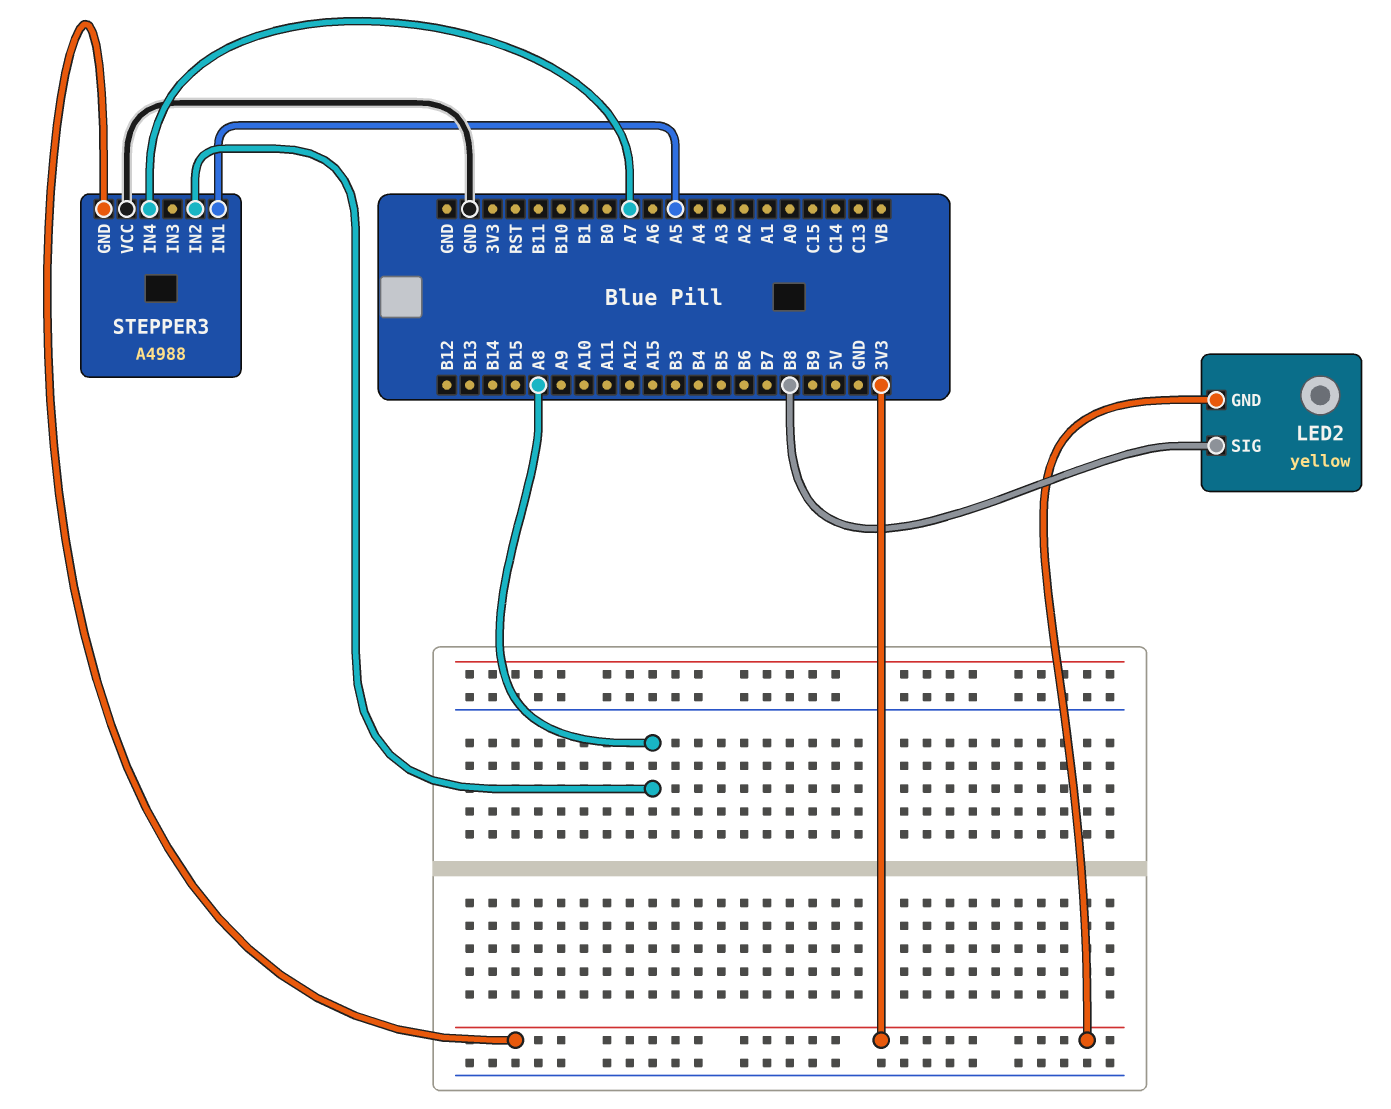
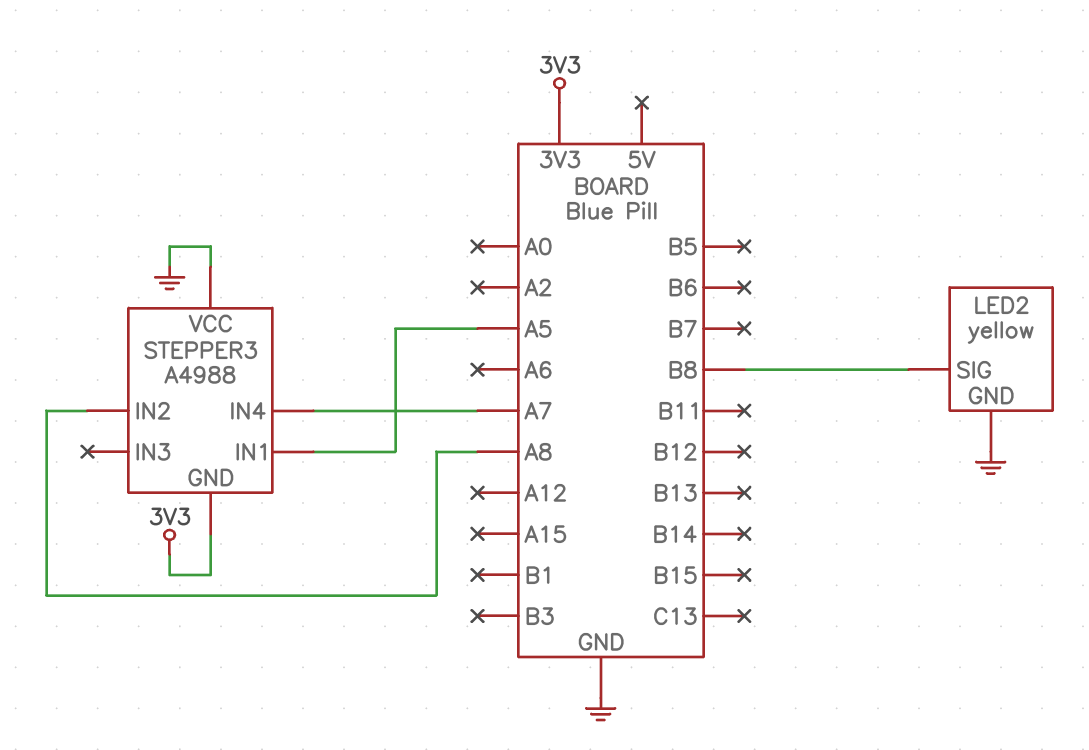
LED2 pin GND: 3V3 -> GND

